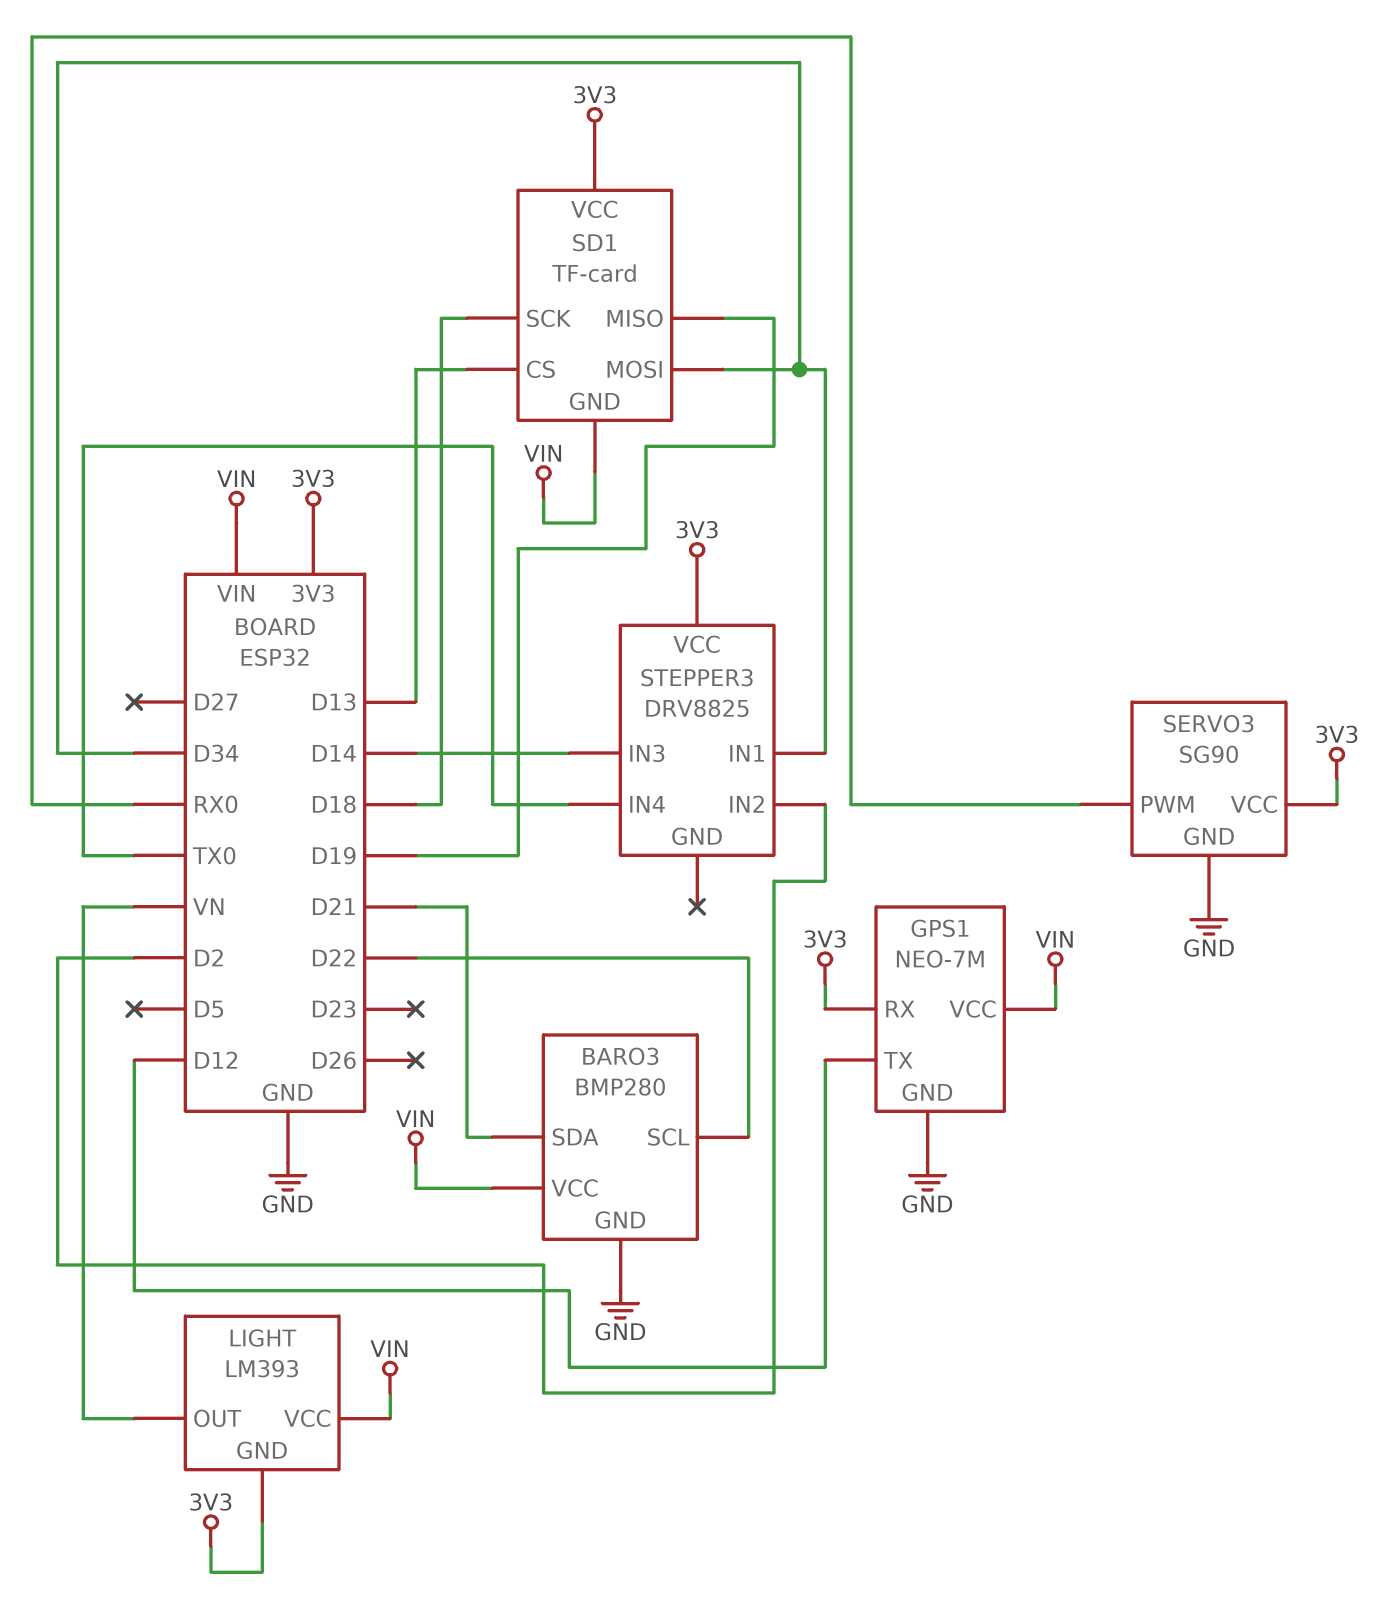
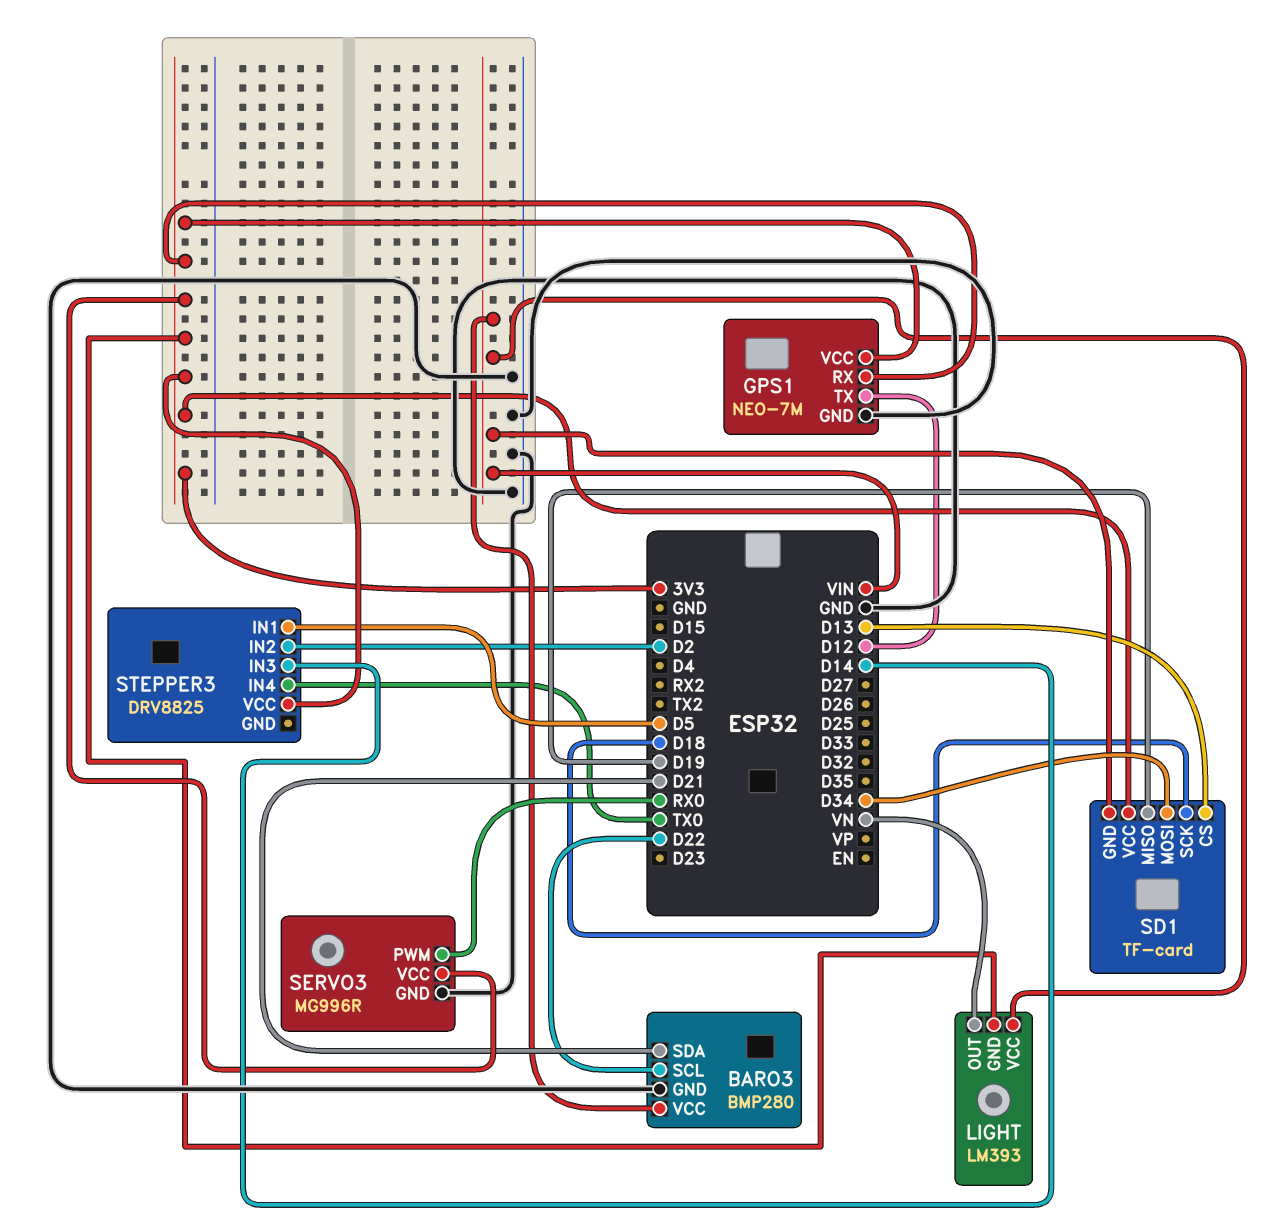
GPS1 pin VCC: VIN -> 3V3
SERVO3: SG90 -> MG996R
STEPPER3 pin IN1: D34 -> D5

